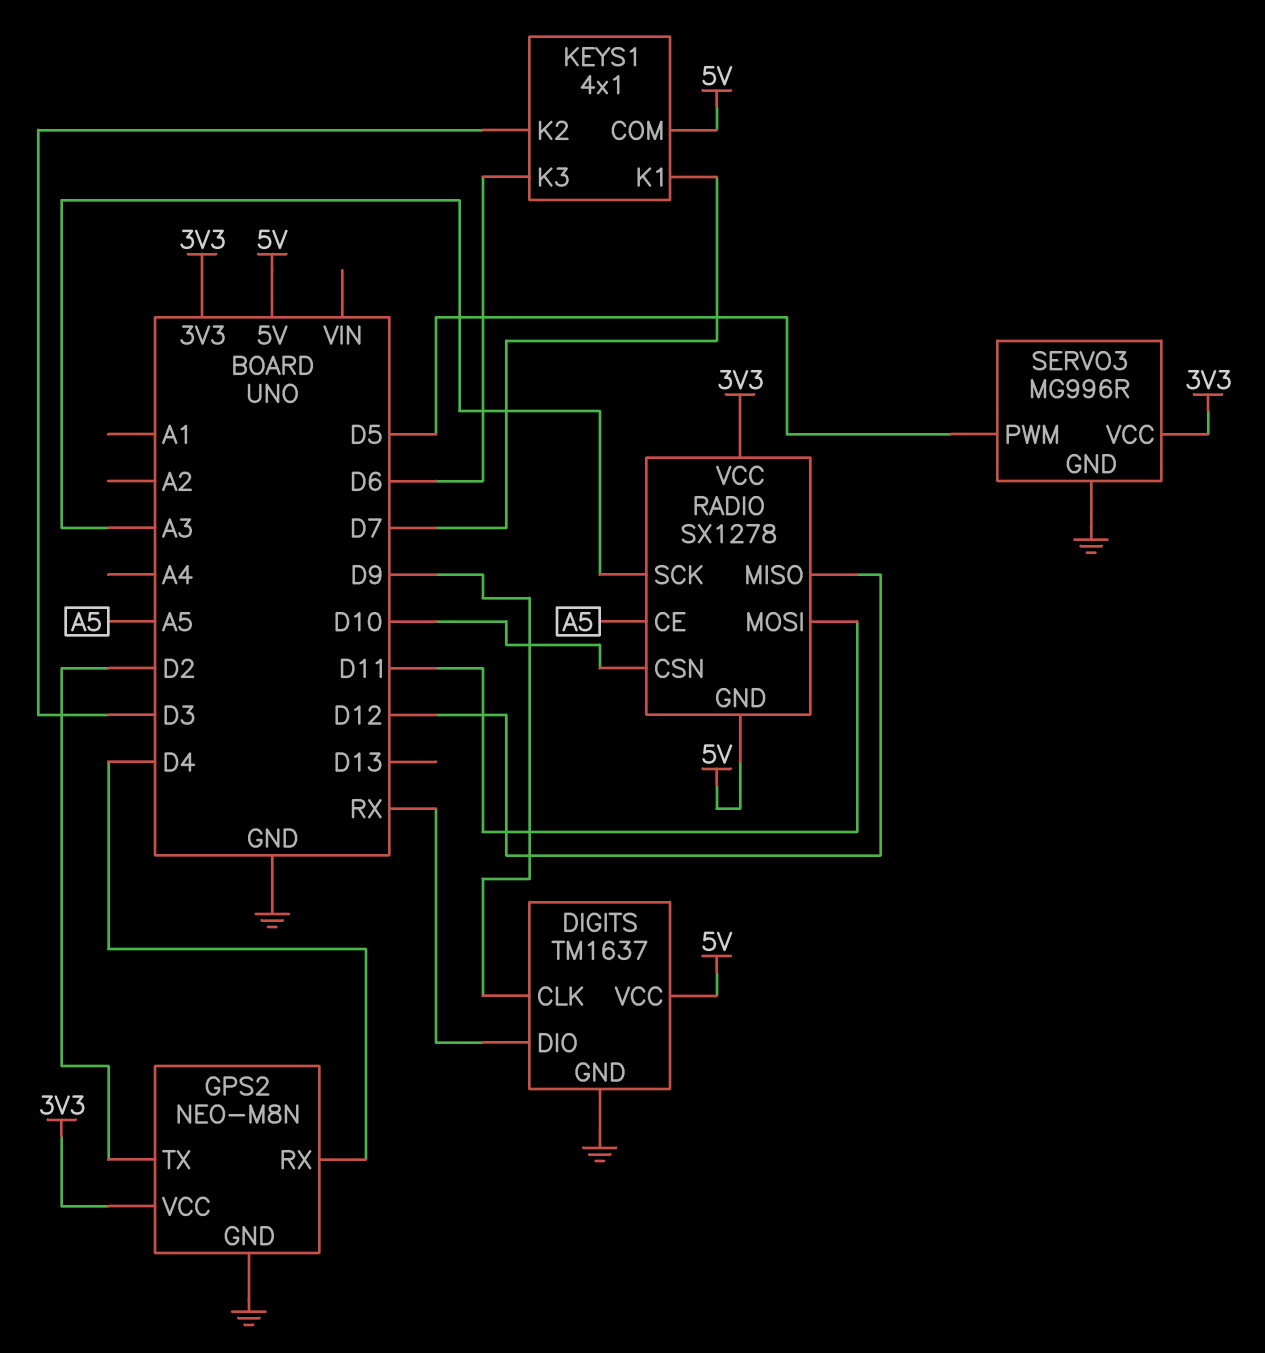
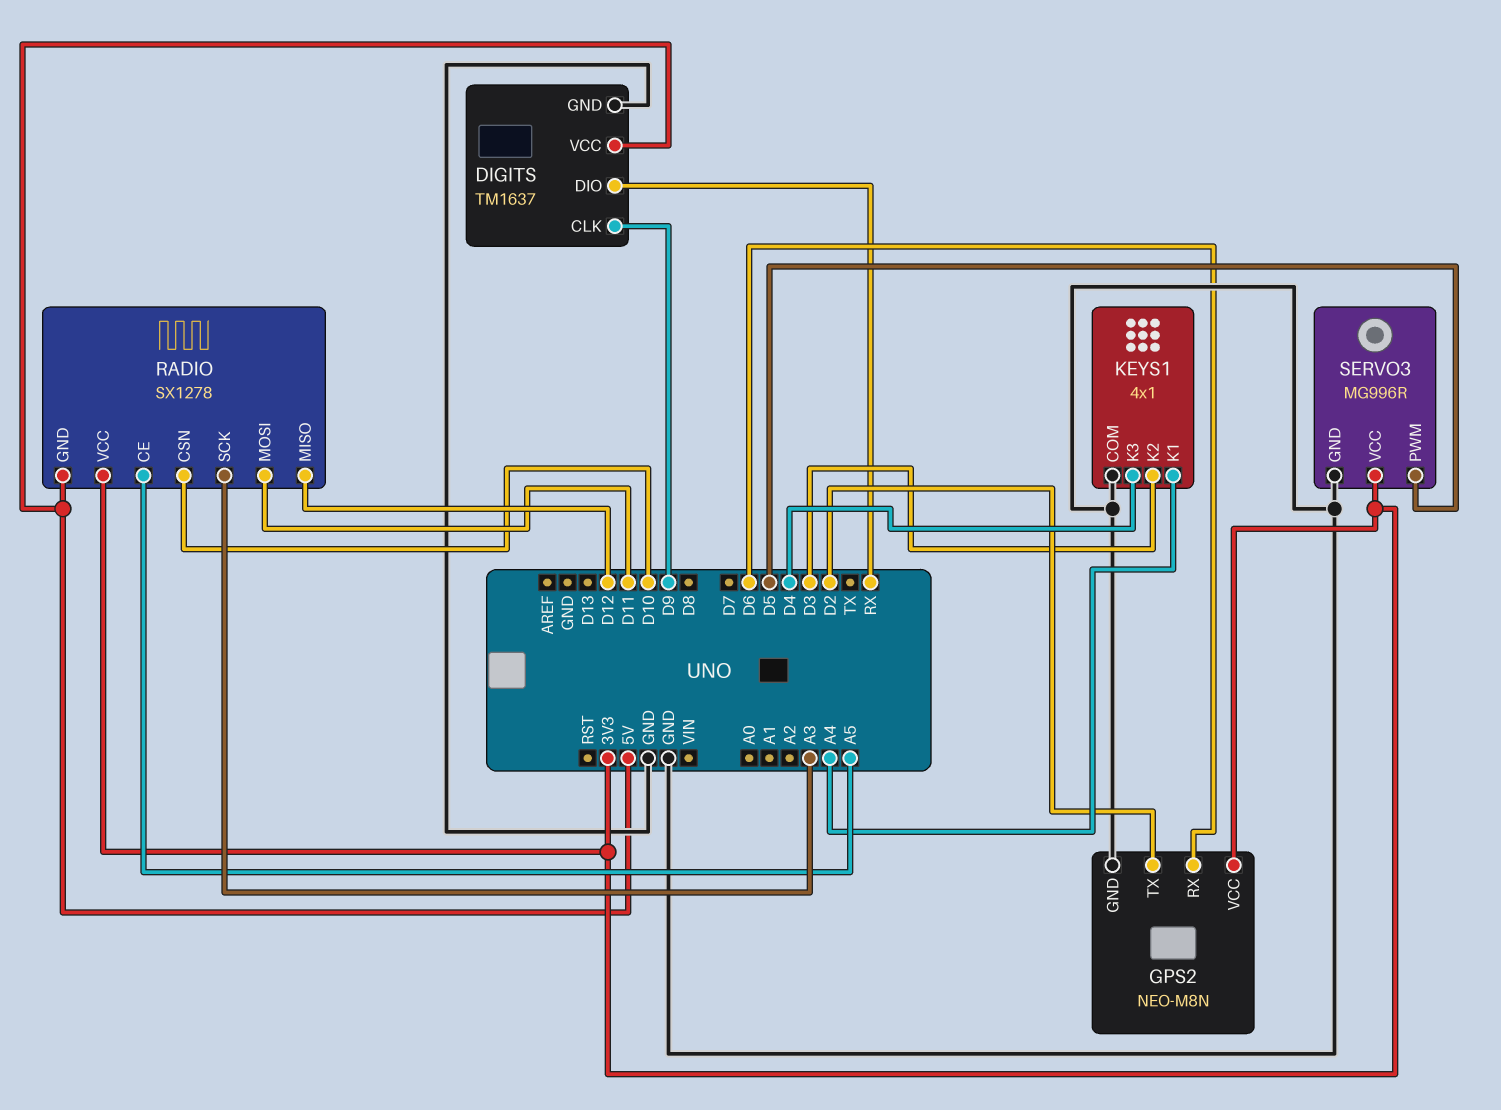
GPS2 pin RX: D4 -> D6
KEYS1 pin COM: 5V -> GND
KEYS1 pin K1: D7 -> A4
KEYS1 pin K3: D6 -> D4

